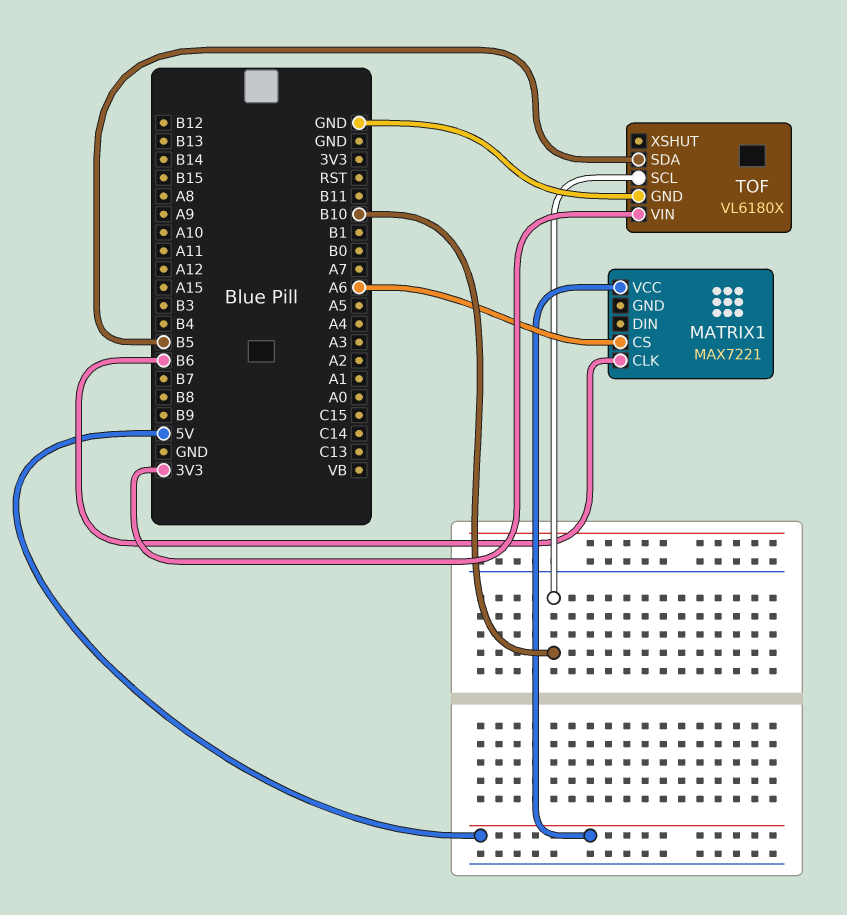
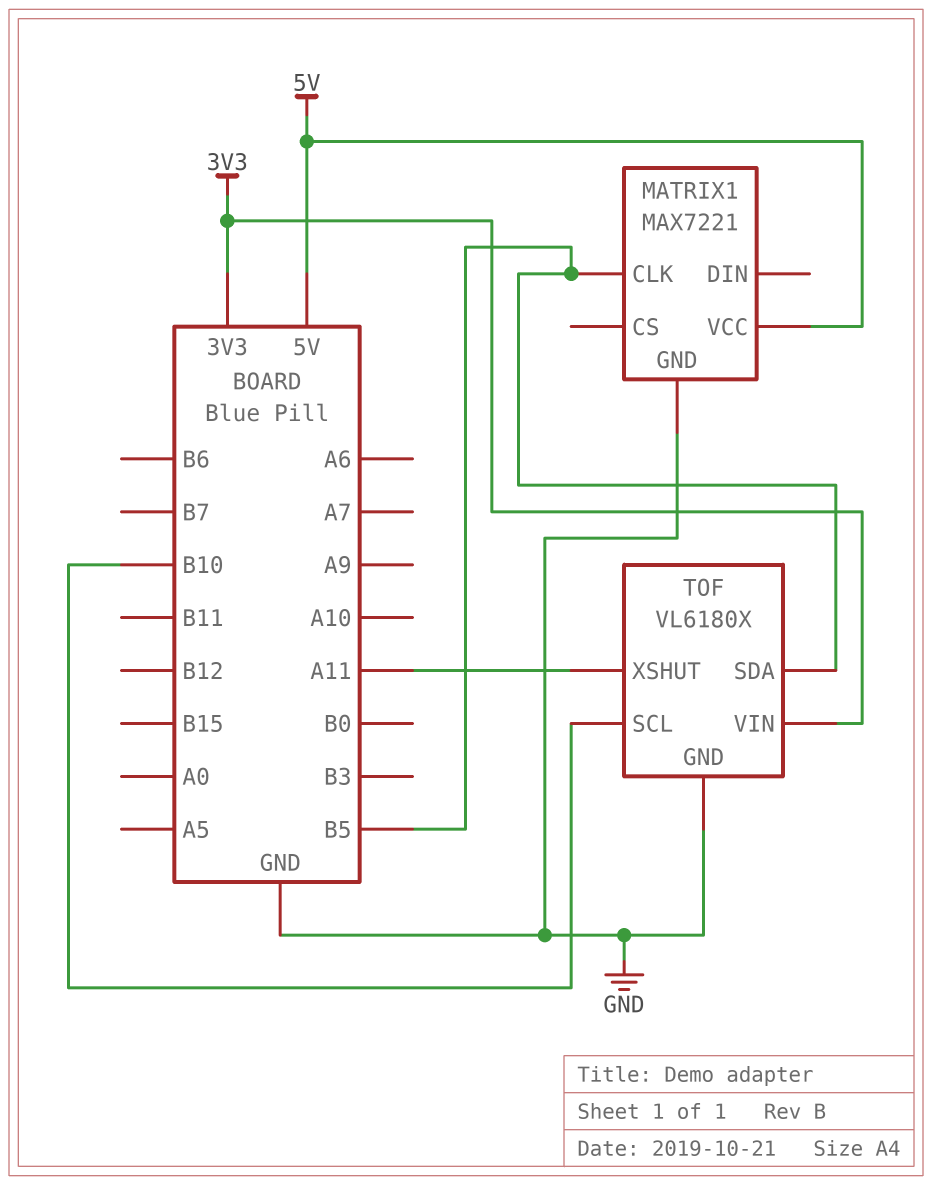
MATRIX1 pin CLK: B6 -> B5
MATRIX1 pin CS: A6 -> none
MATRIX1 pin GND: none -> GND
TOF pin XSHUT: none -> A11

